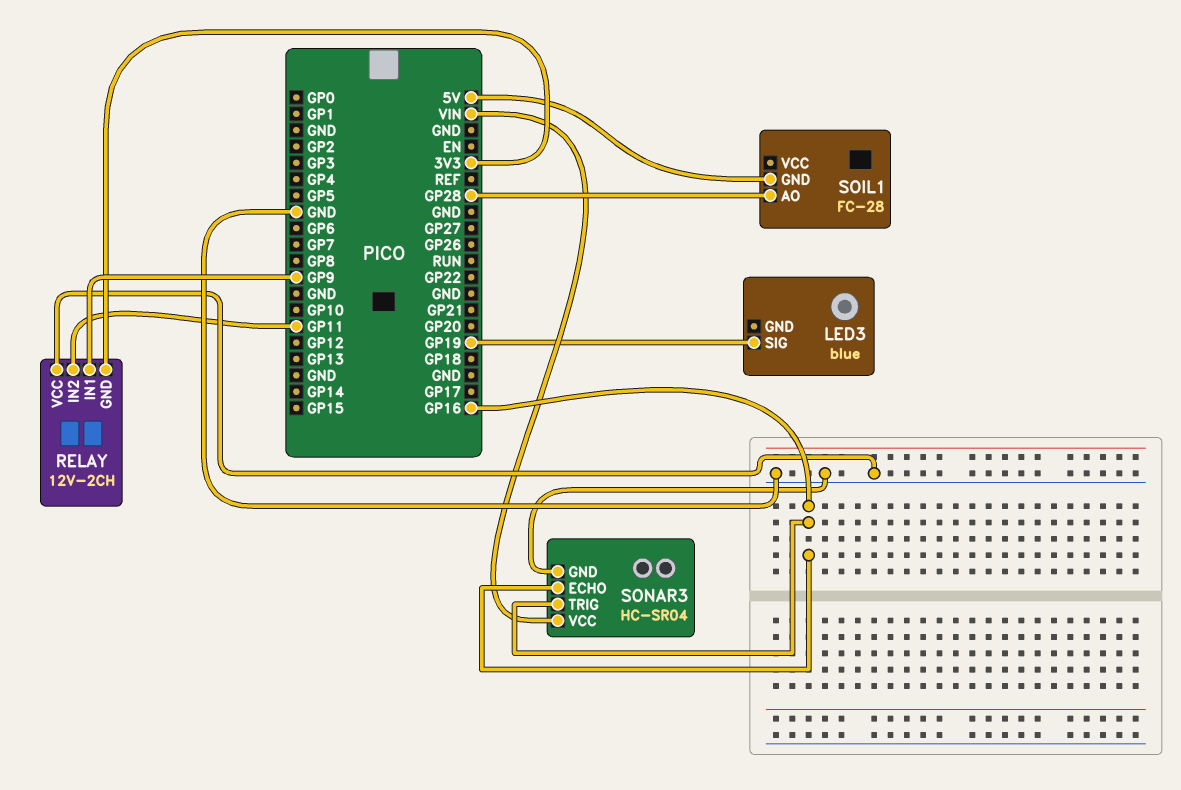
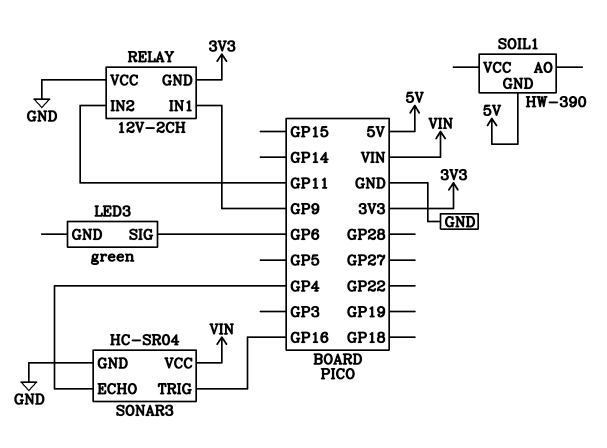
LED3: blue -> green
LED3 pin SIG: GP19 -> GP6
SOIL1: FC-28 -> HW-390
SOIL1 pin AO: GP28 -> none
SONAR3 pin ECHO: GP16 -> GP4

